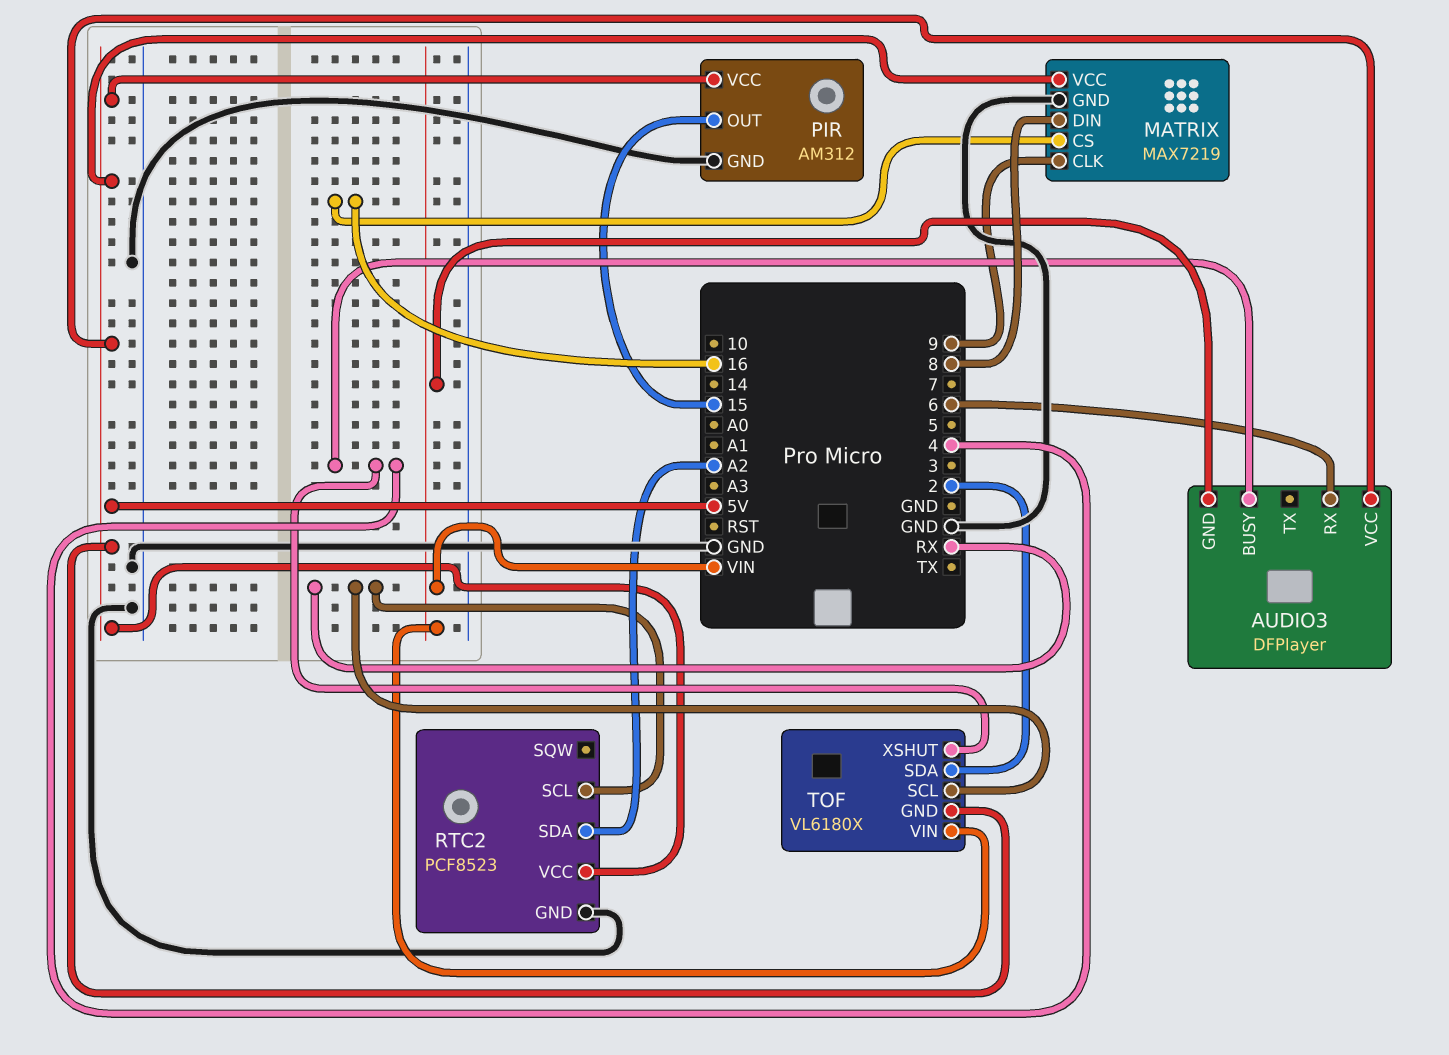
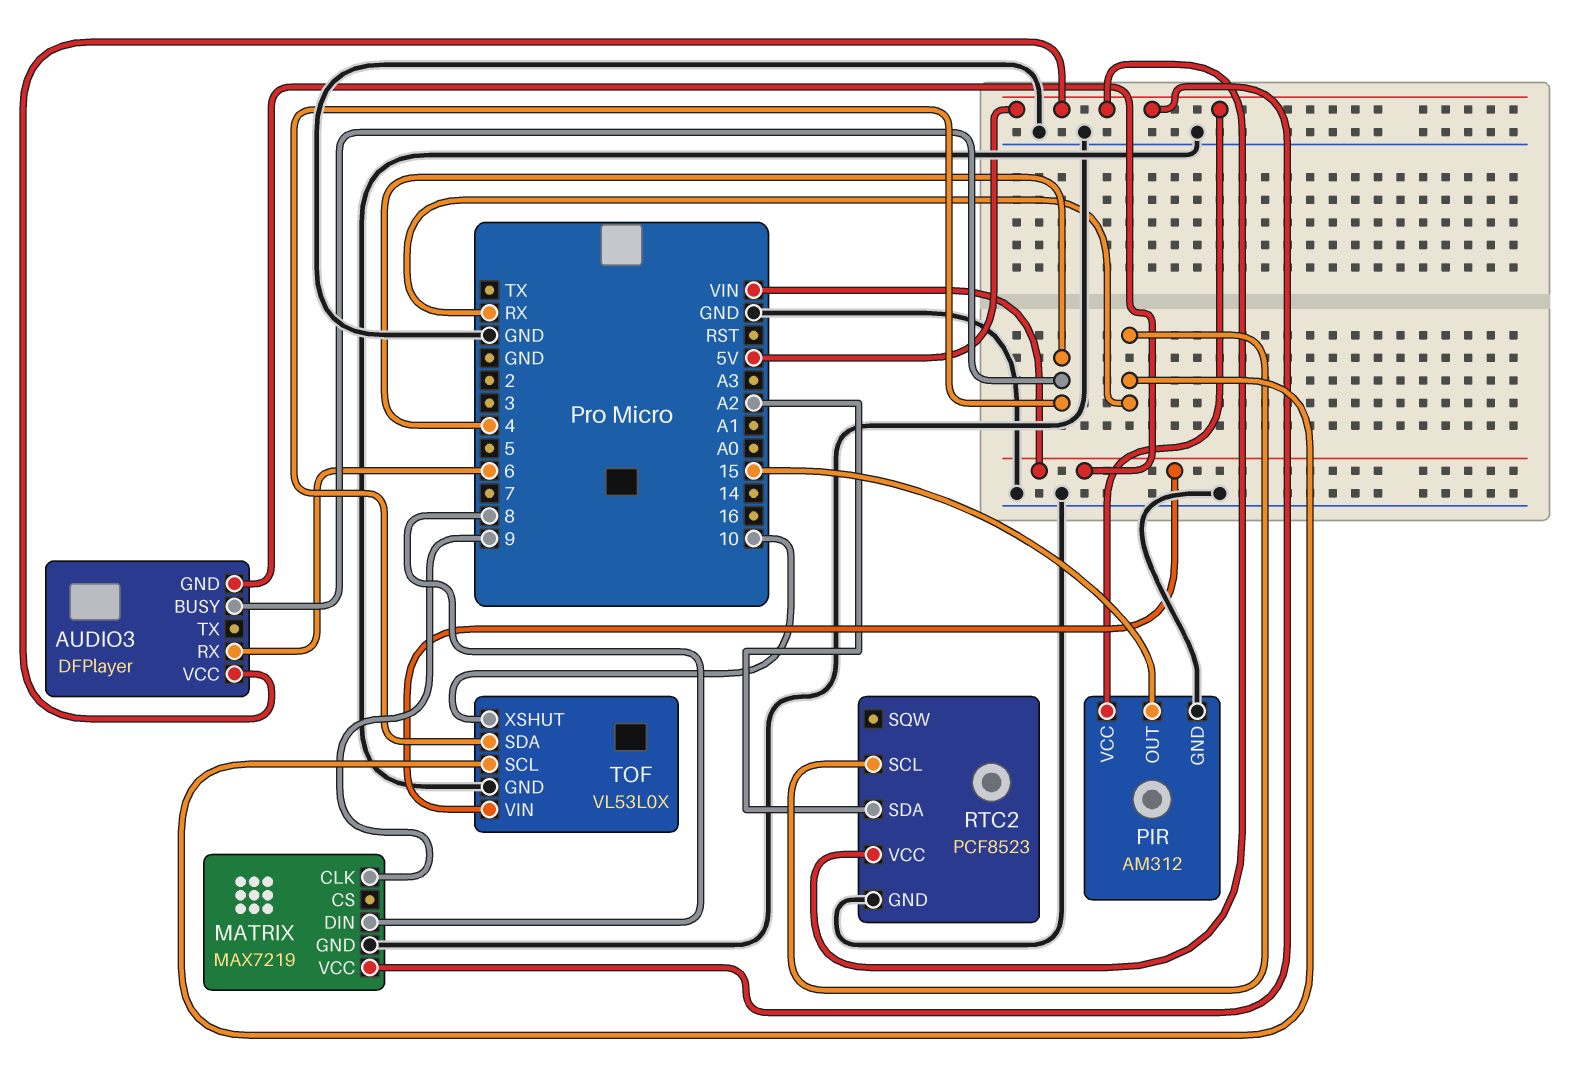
MATRIX pin CS: 16 -> none
TOF: VL6180X -> VL53L0X
TOF pin GND: 5V -> GND
TOF pin SDA: 2 -> 4
TOF pin XSHUT: 4 -> 10

